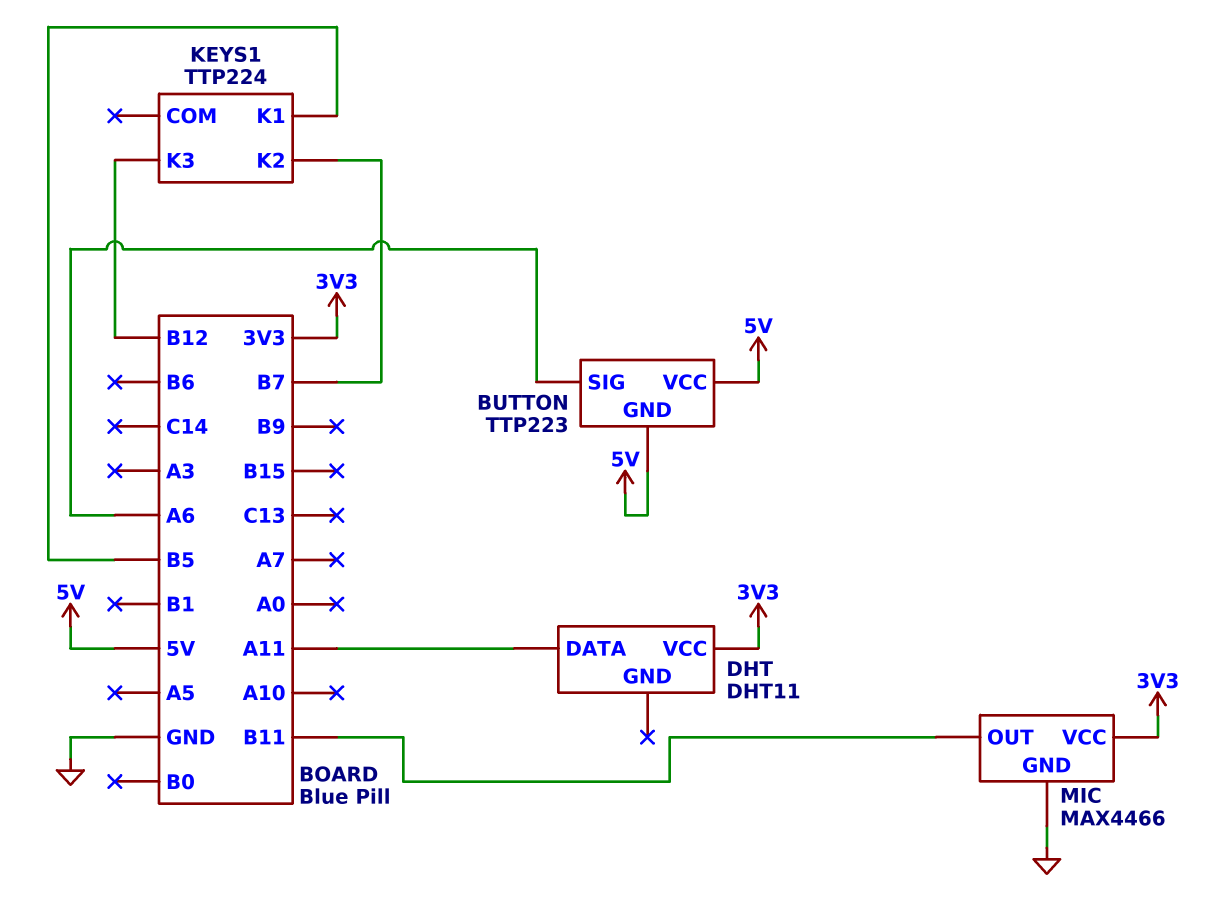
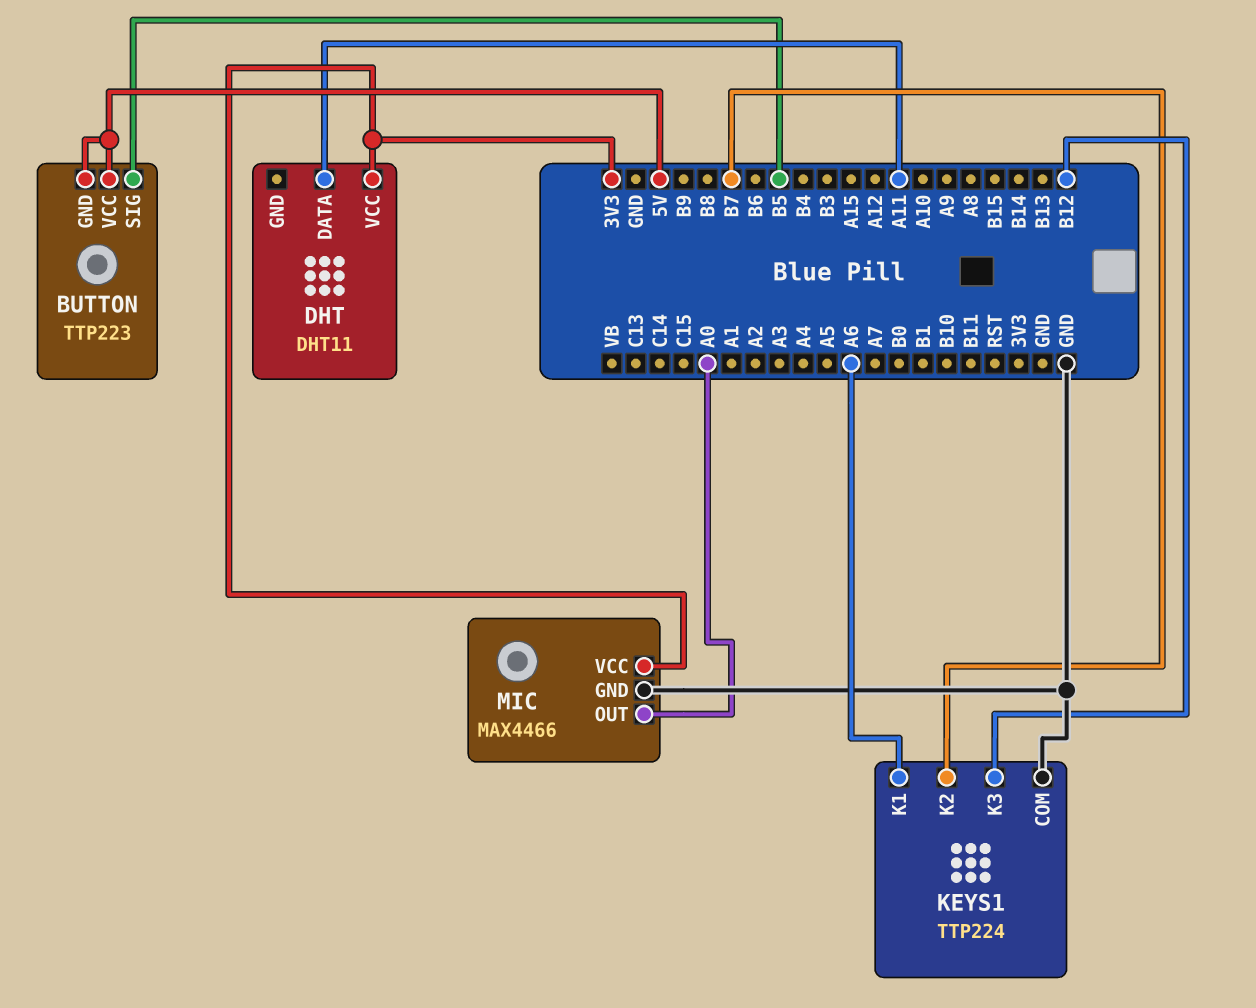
BUTTON pin SIG: A6 -> B5
KEYS1 pin COM: none -> GND
KEYS1 pin K1: B5 -> A6
MIC pin OUT: B11 -> A0

